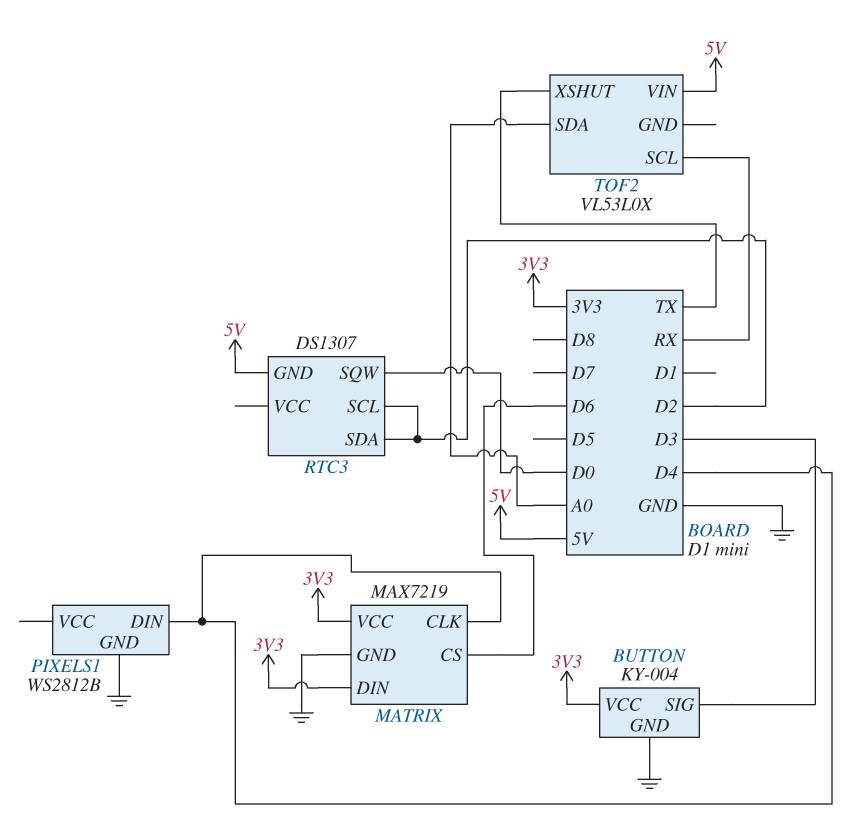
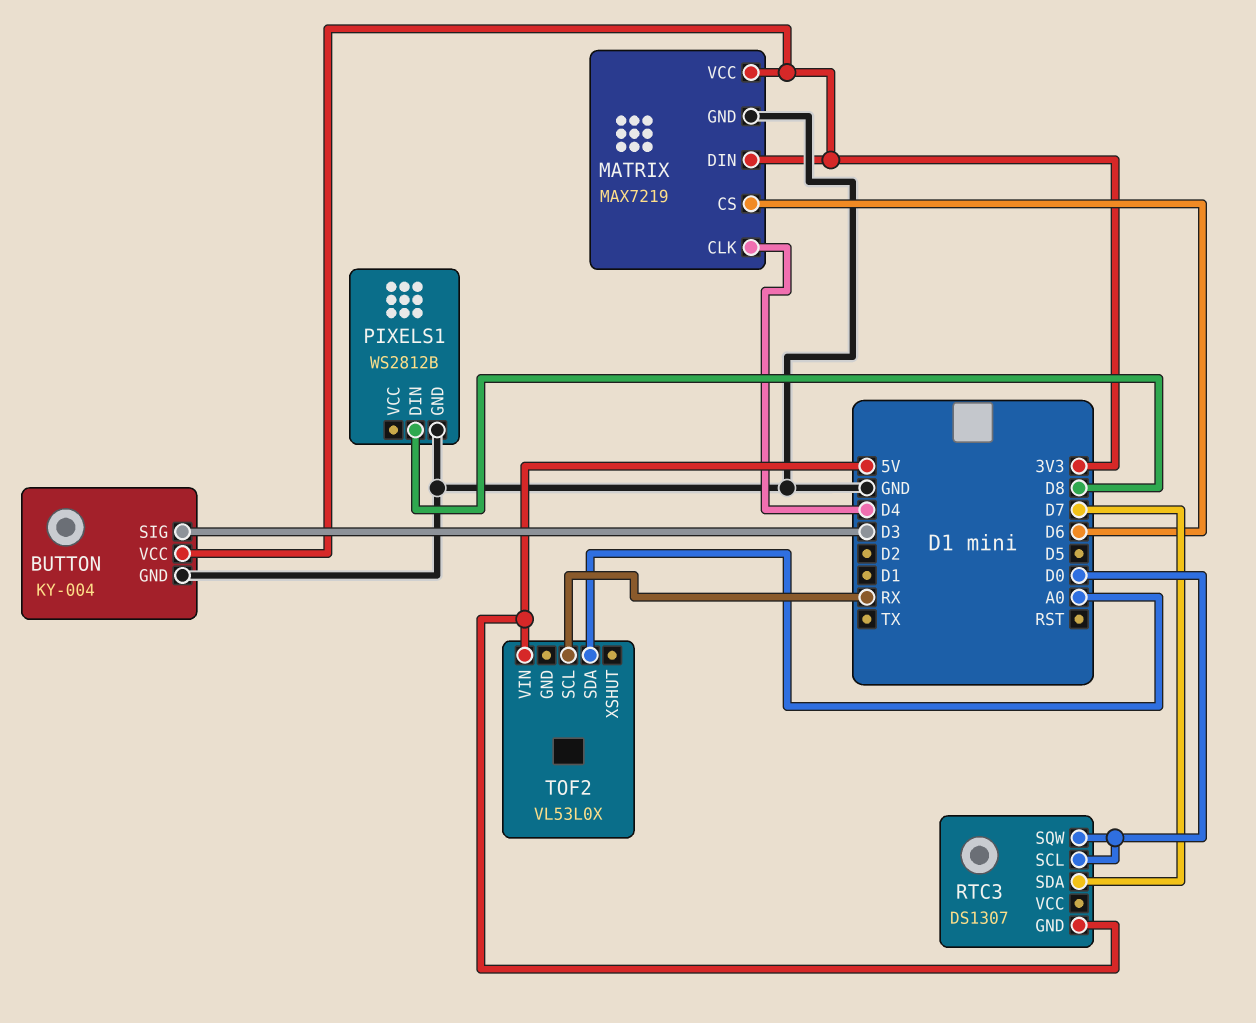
PIXELS1 pin DIN: D4 -> D8
RTC3 pin SCL: D2 -> D0
RTC3 pin SDA: D2 -> D7
TOF2 pin XSHUT: TX -> none

